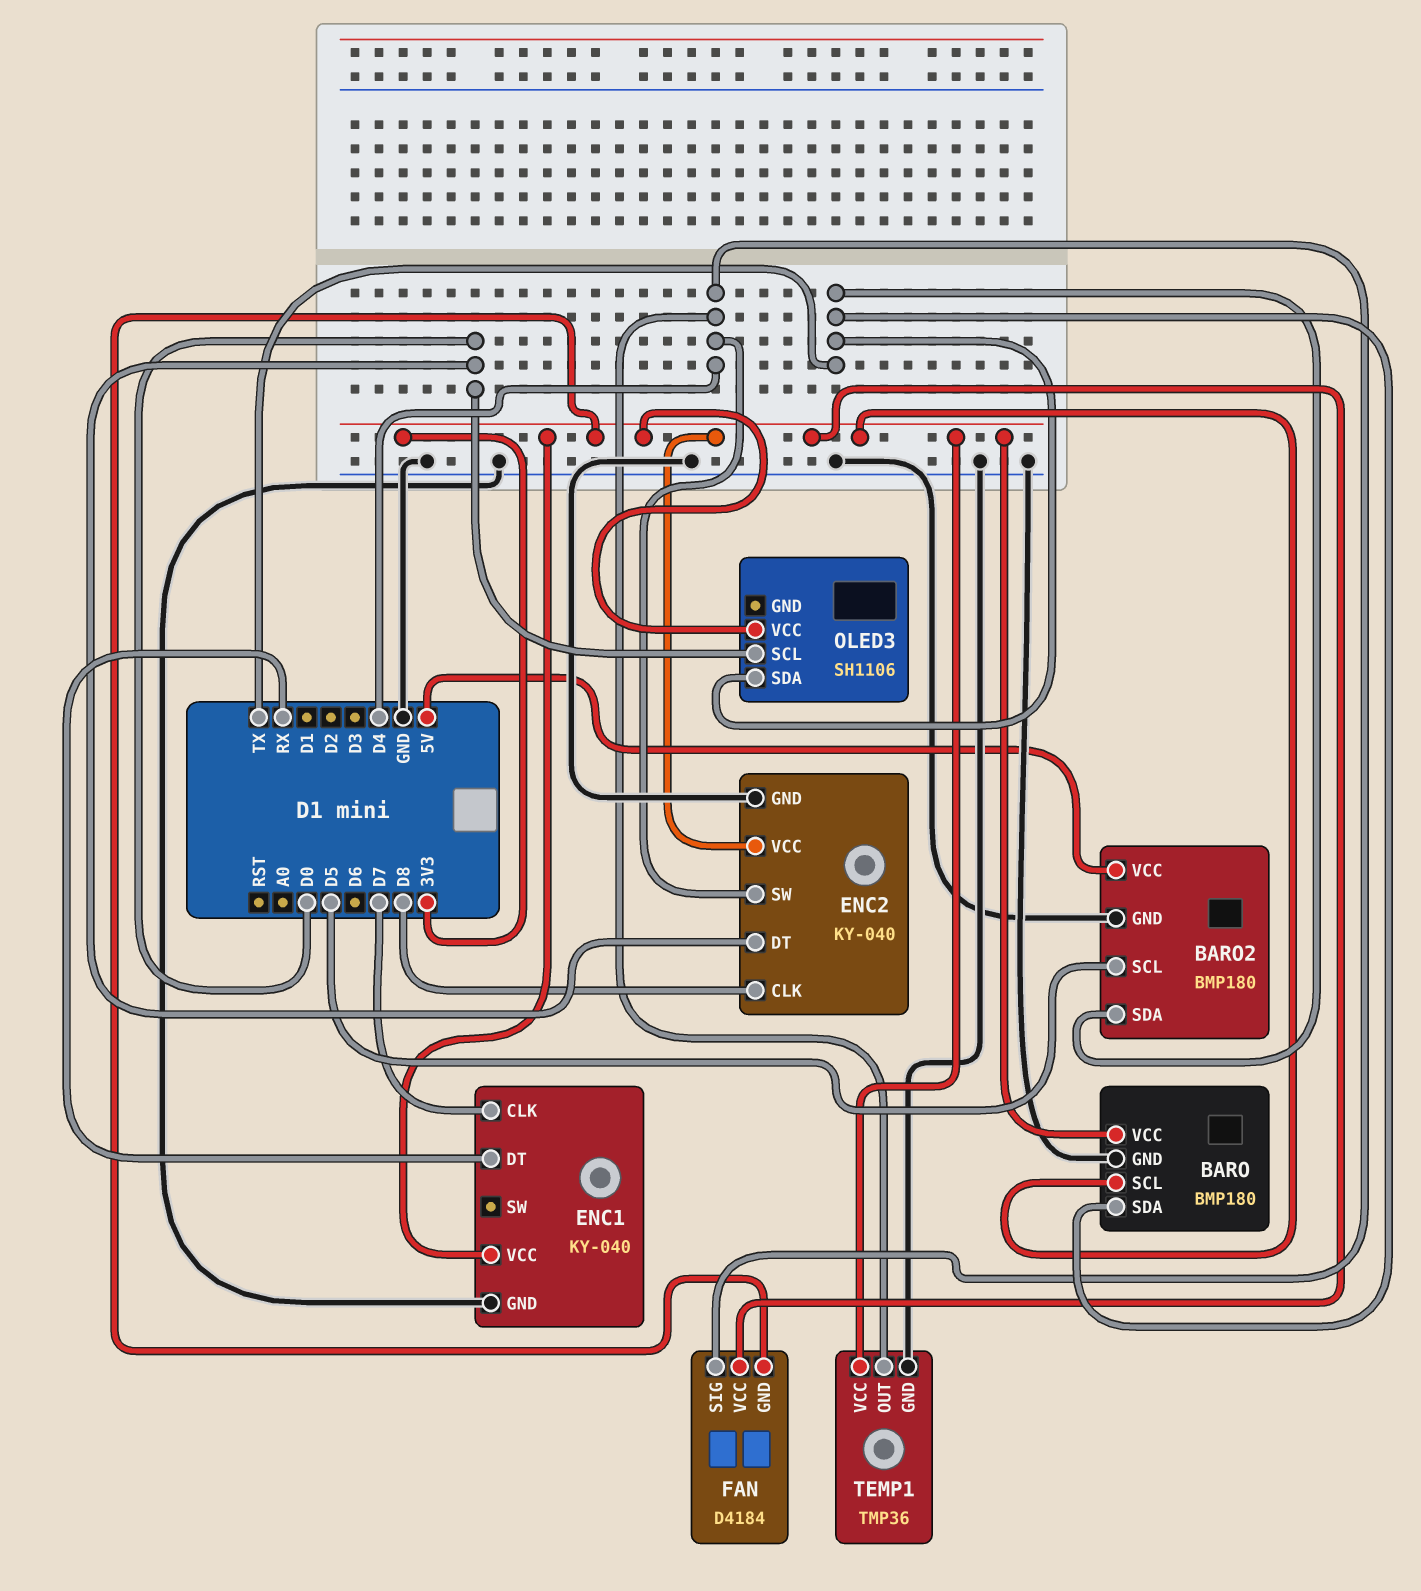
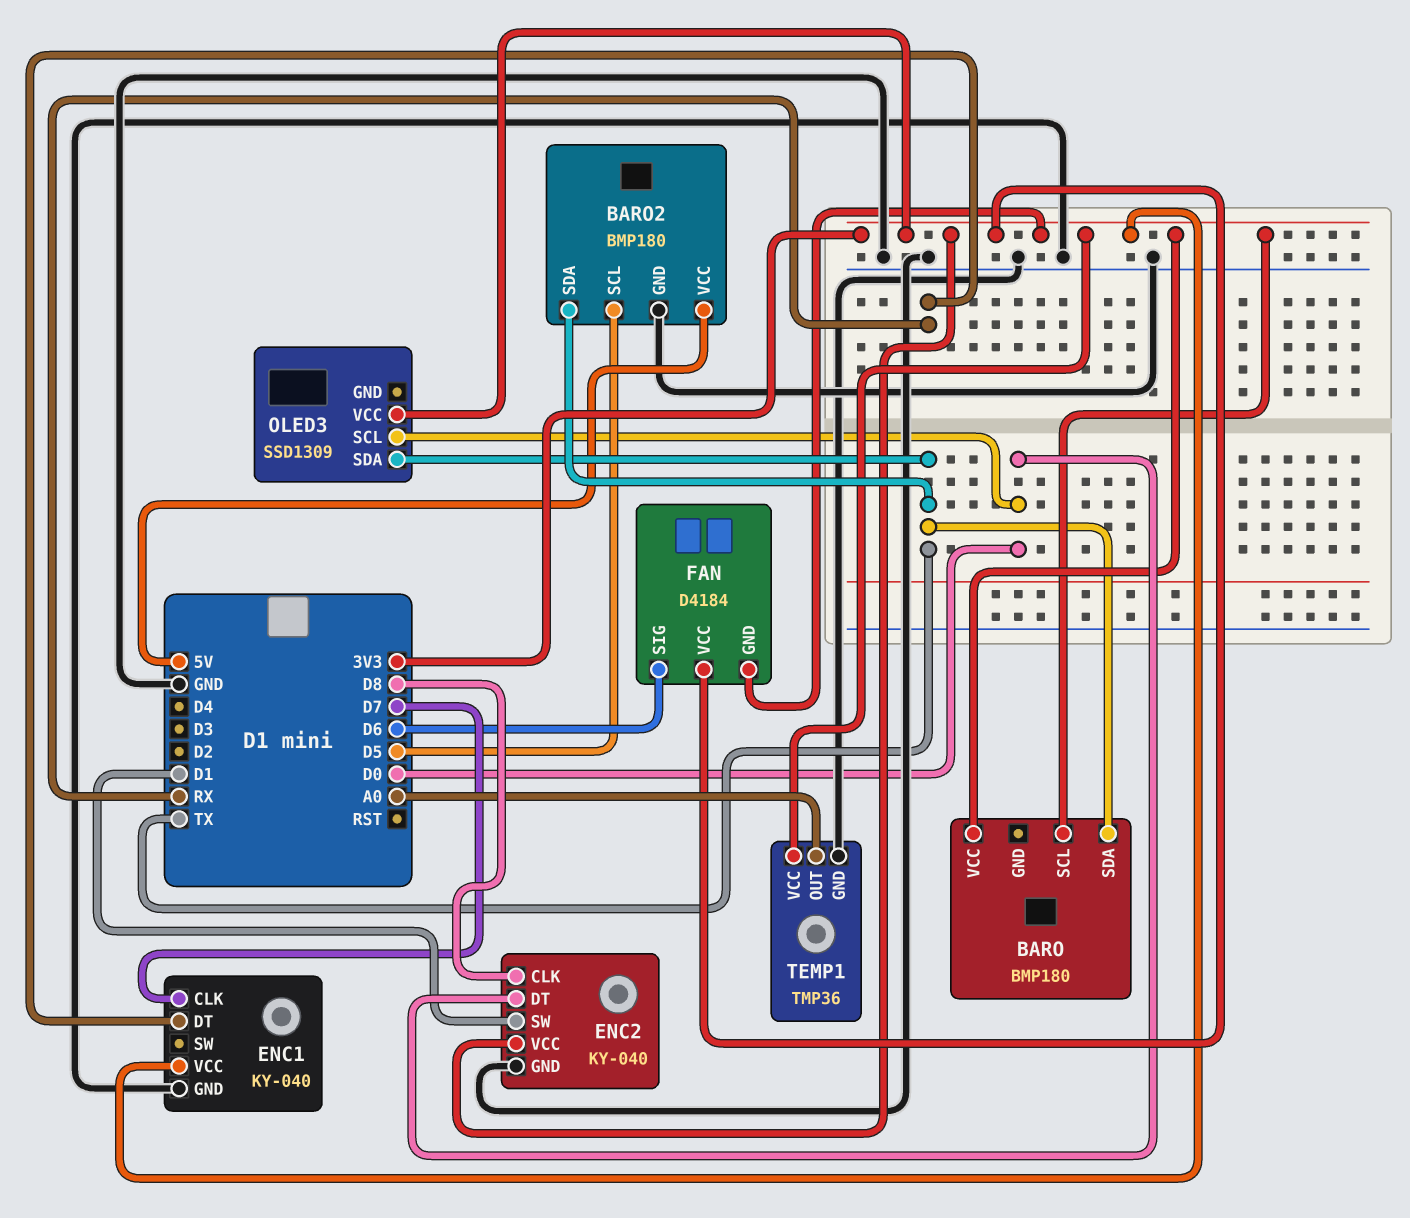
BARO pin GND: GND -> none
ENC2 pin SW: D4 -> D1
FAN pin SIG: D4 -> D6
OLED3: SH1106 -> SSD1309
TEMP1 pin OUT: D4 -> A0

